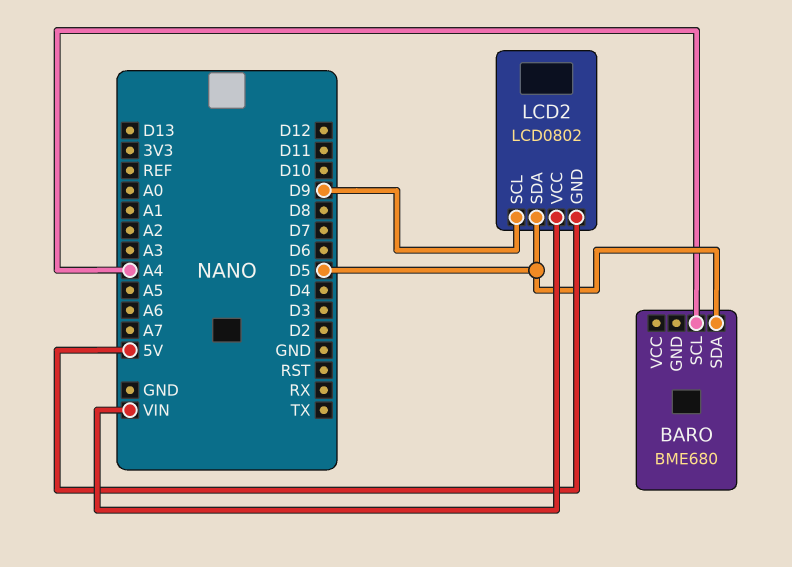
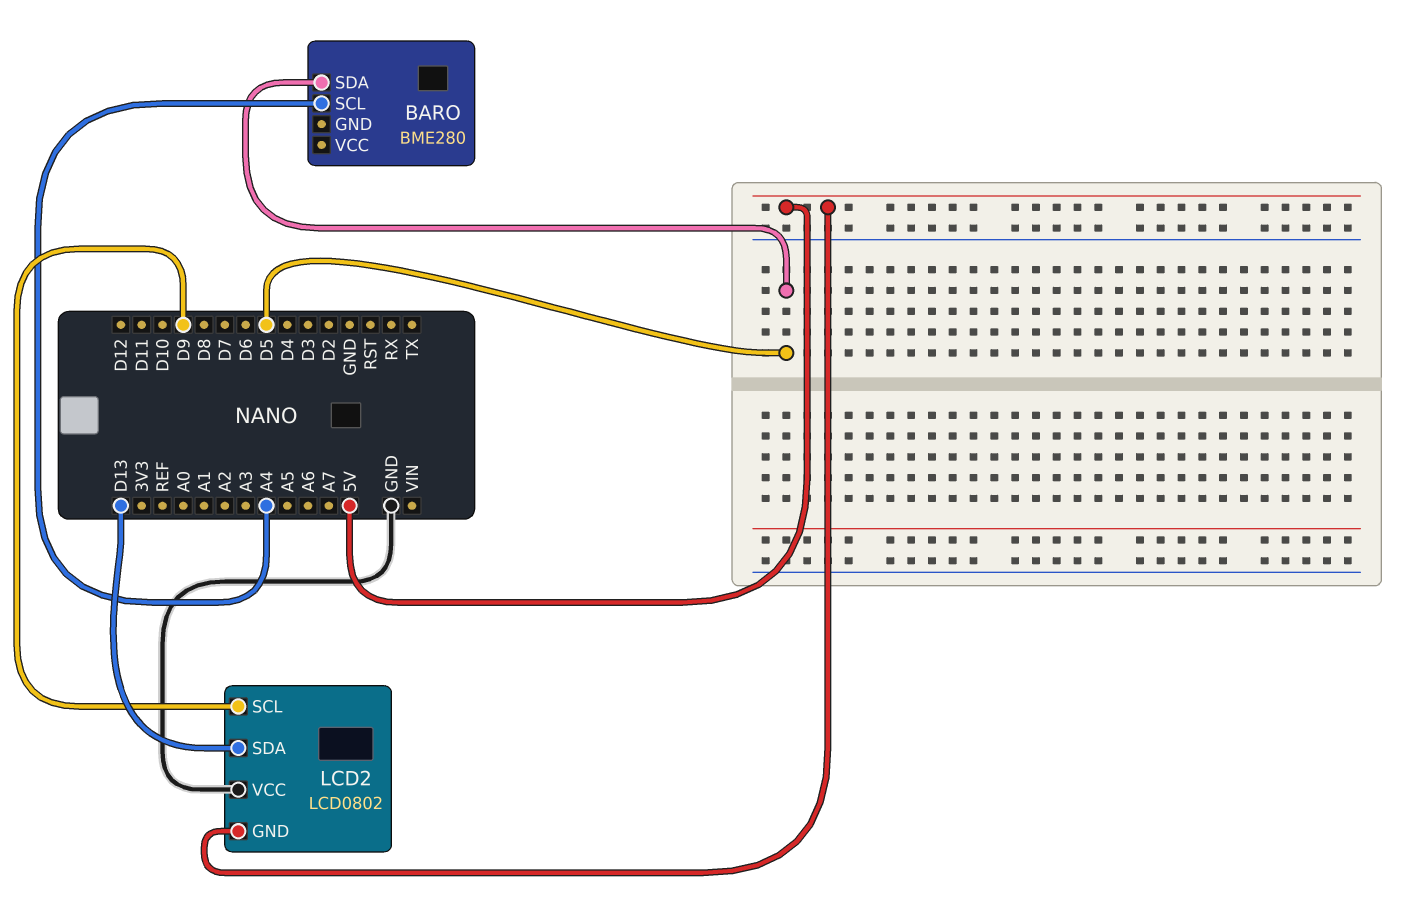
BARO: BME680 -> BME280
LCD2 pin SDA: D5 -> D13
LCD2 pin VCC: VIN -> GND

